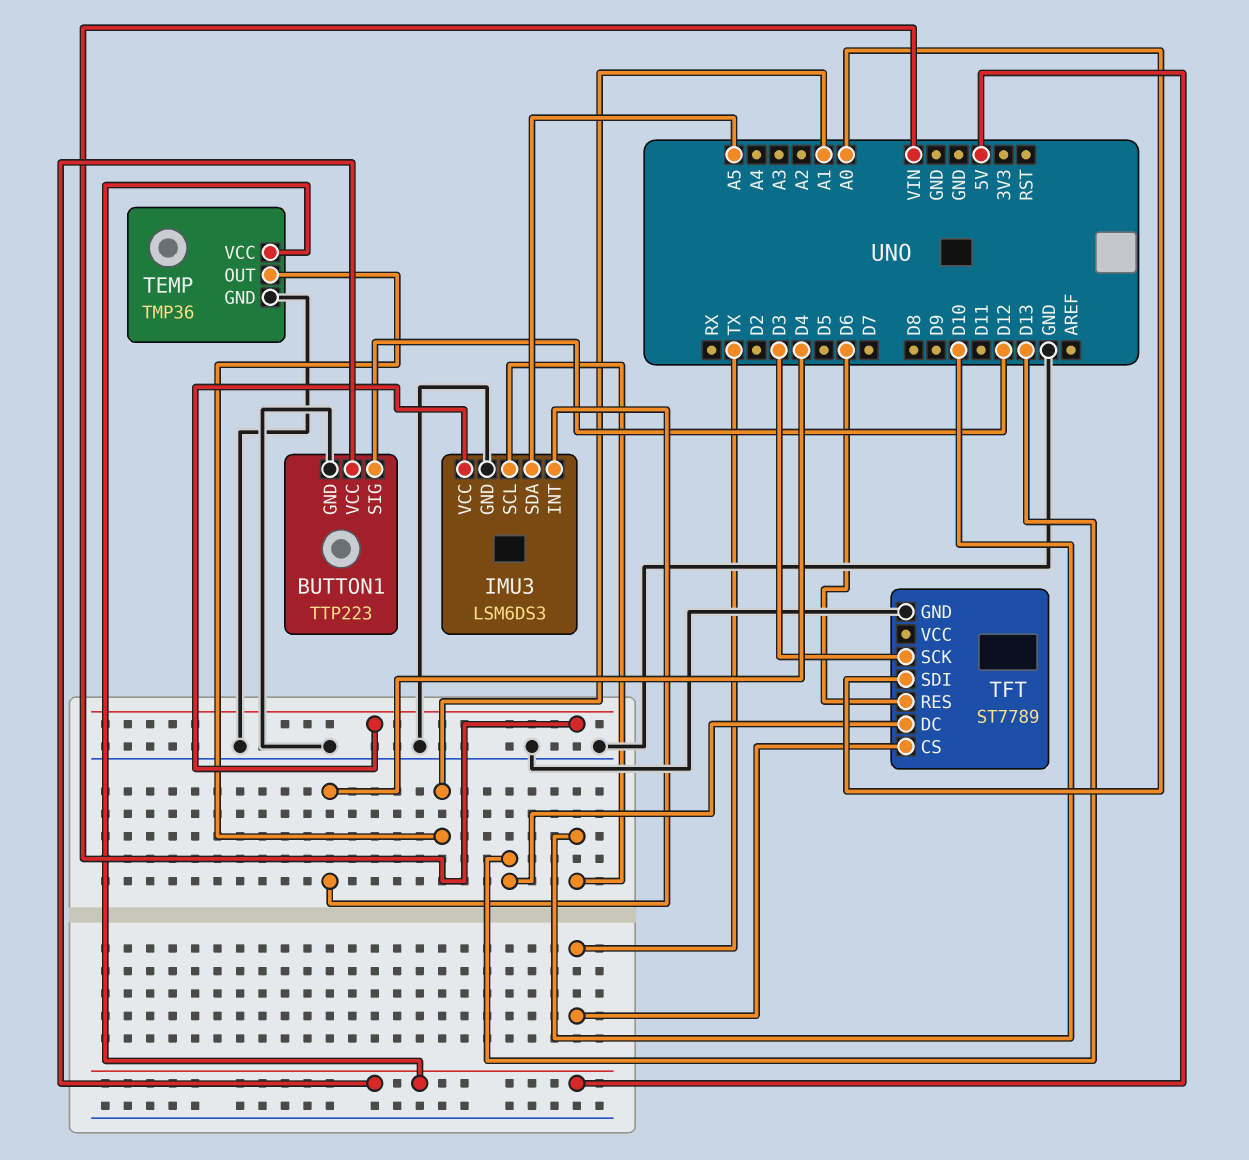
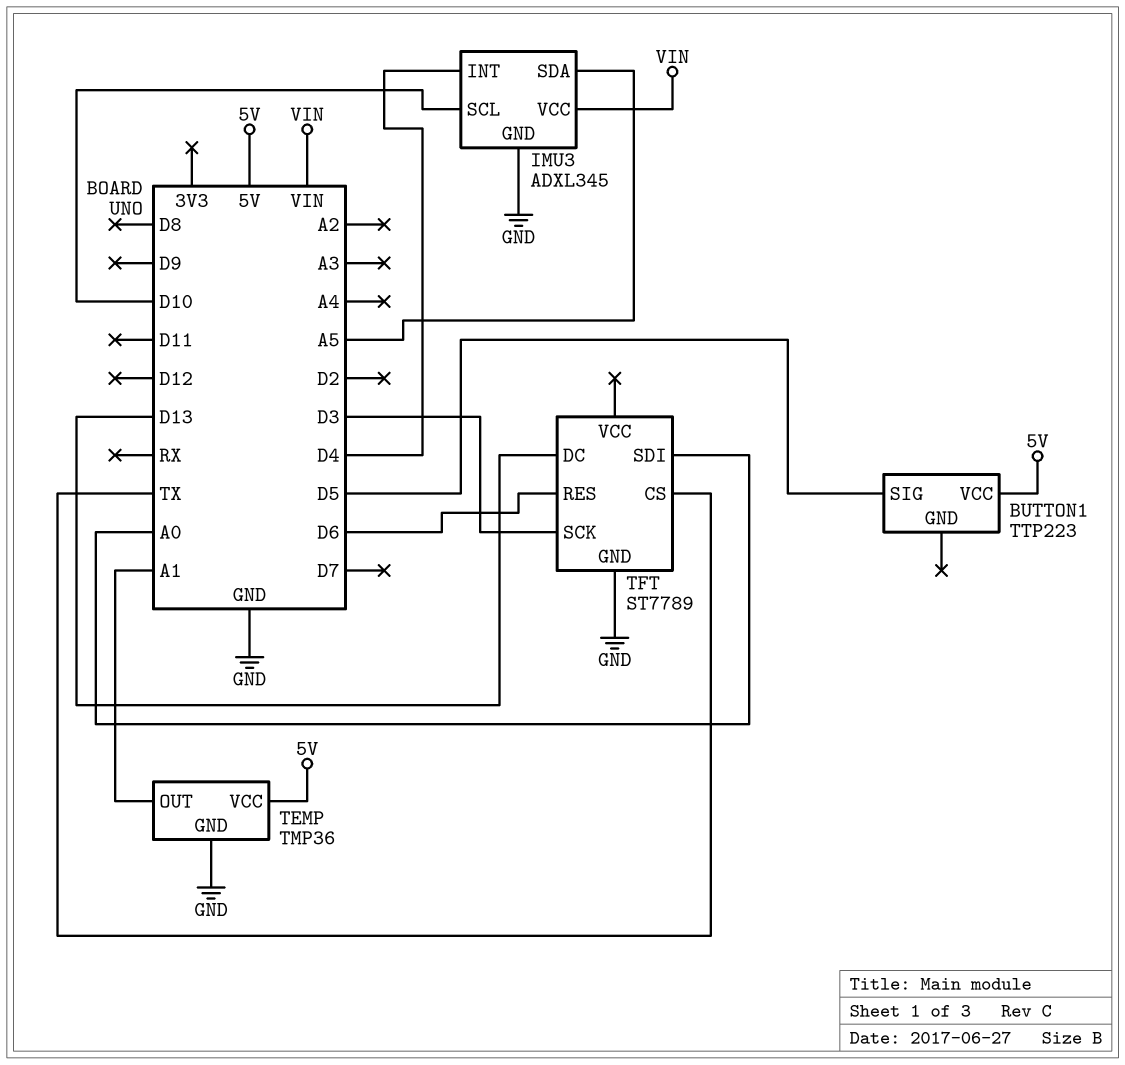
BUTTON1 pin GND: GND -> none
BUTTON1 pin SIG: D12 -> D5
IMU3: LSM6DS3 -> ADXL345

